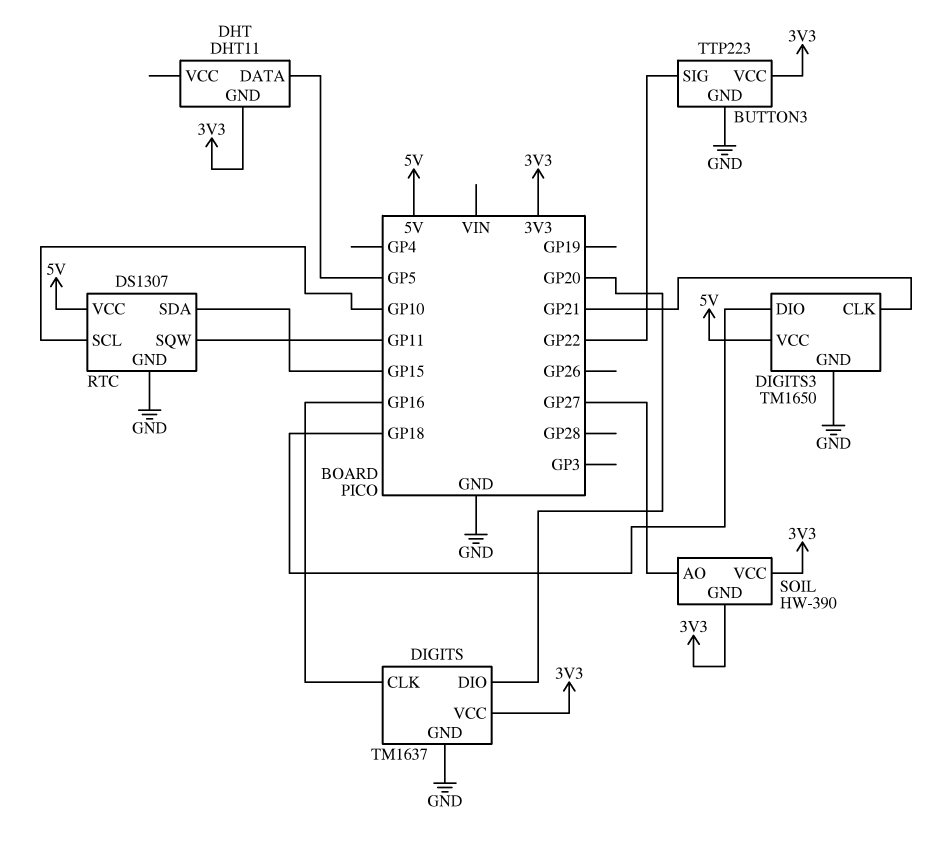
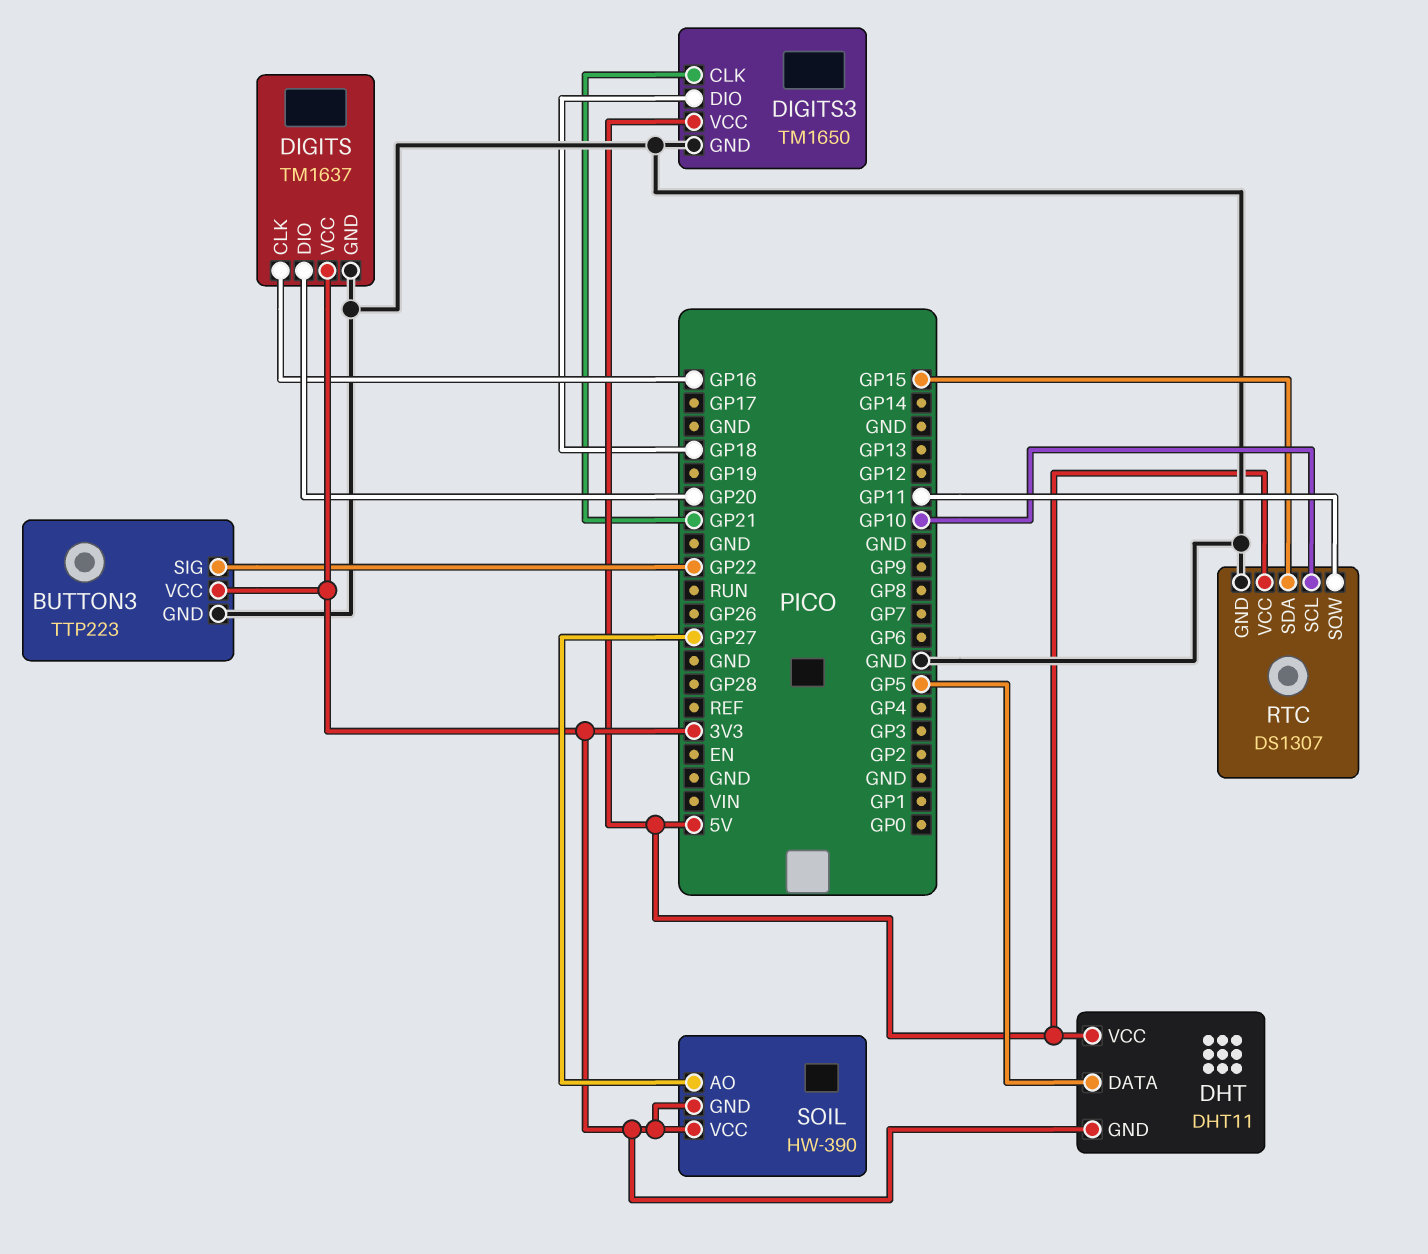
DHT pin VCC: none -> 5V

